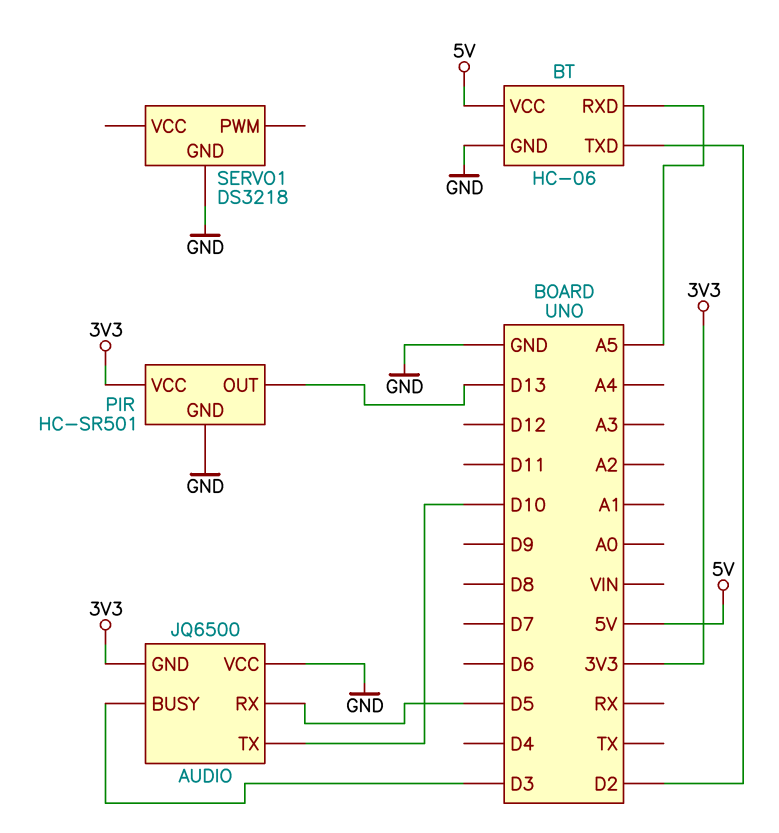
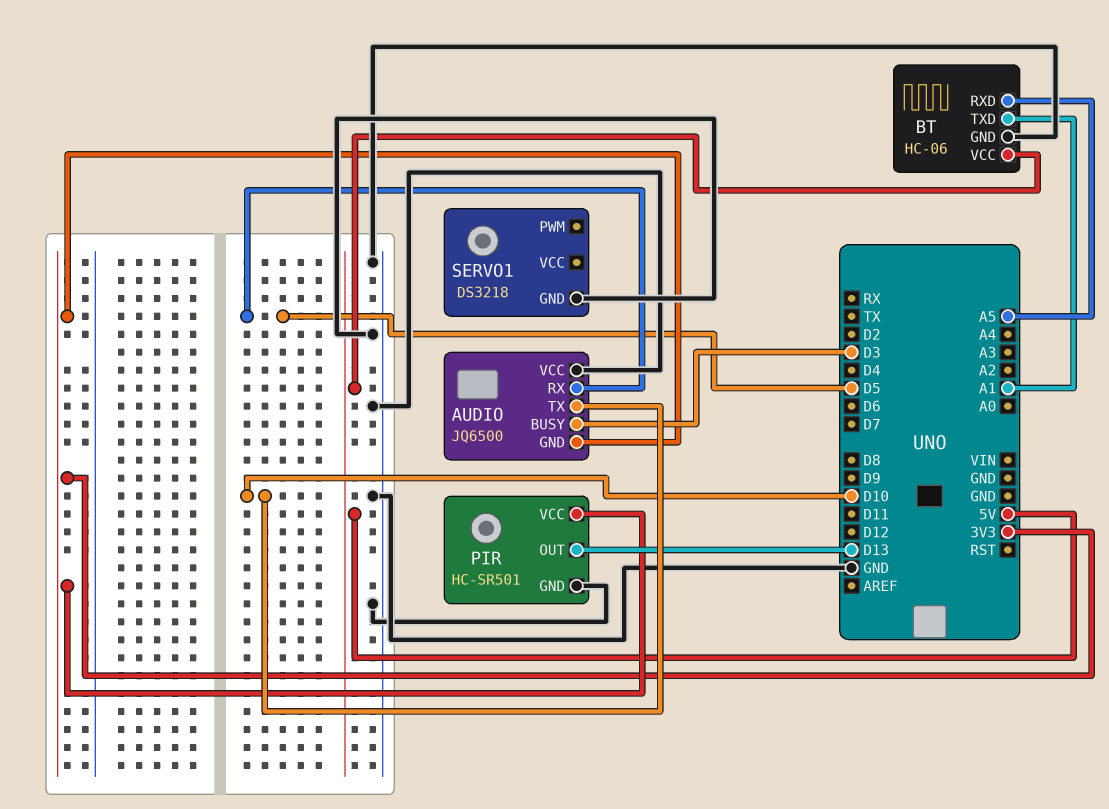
BT pin TXD: D2 -> A1

